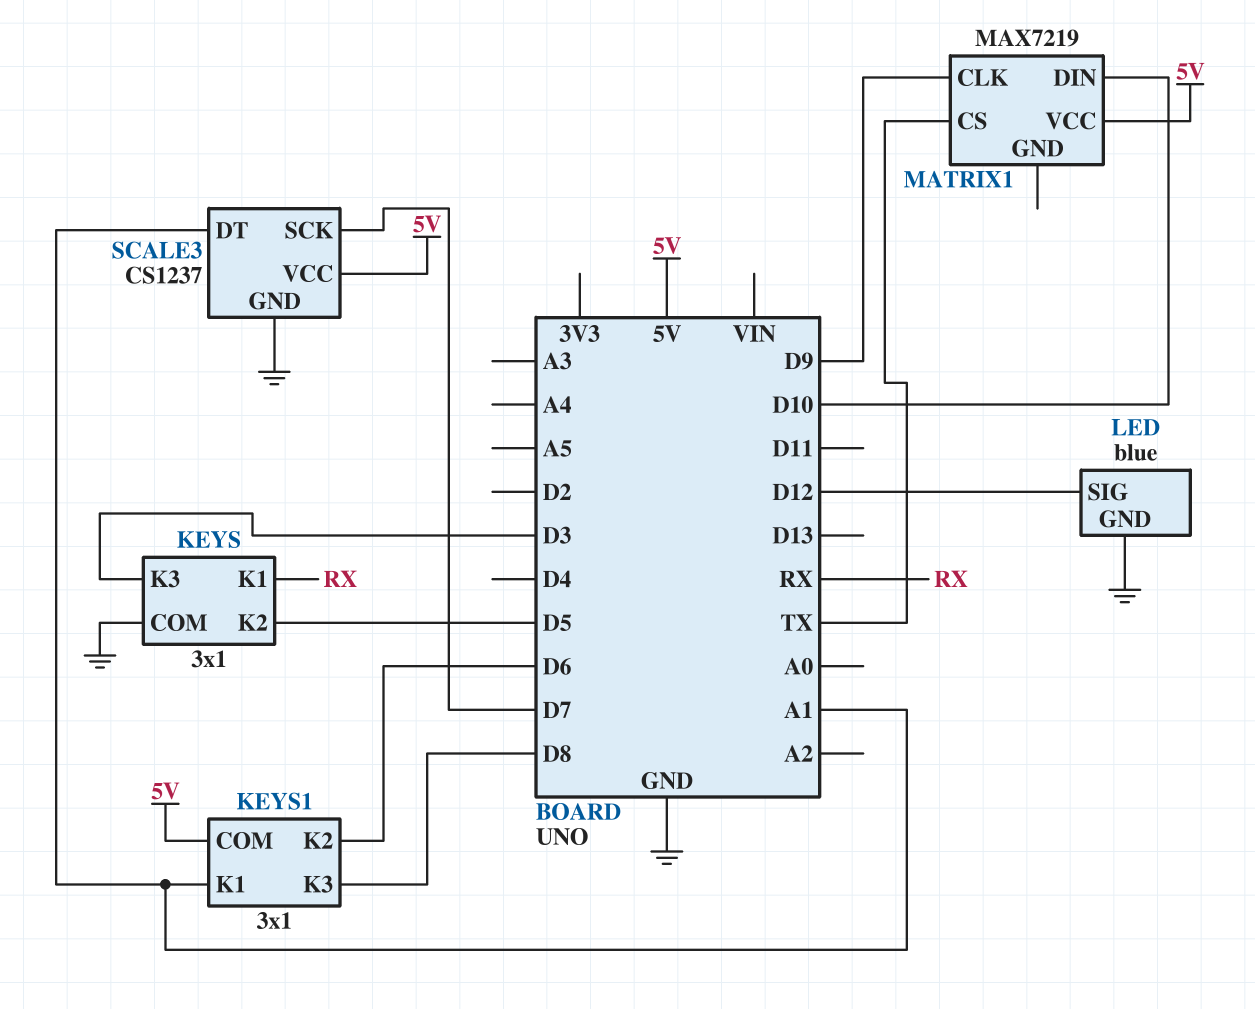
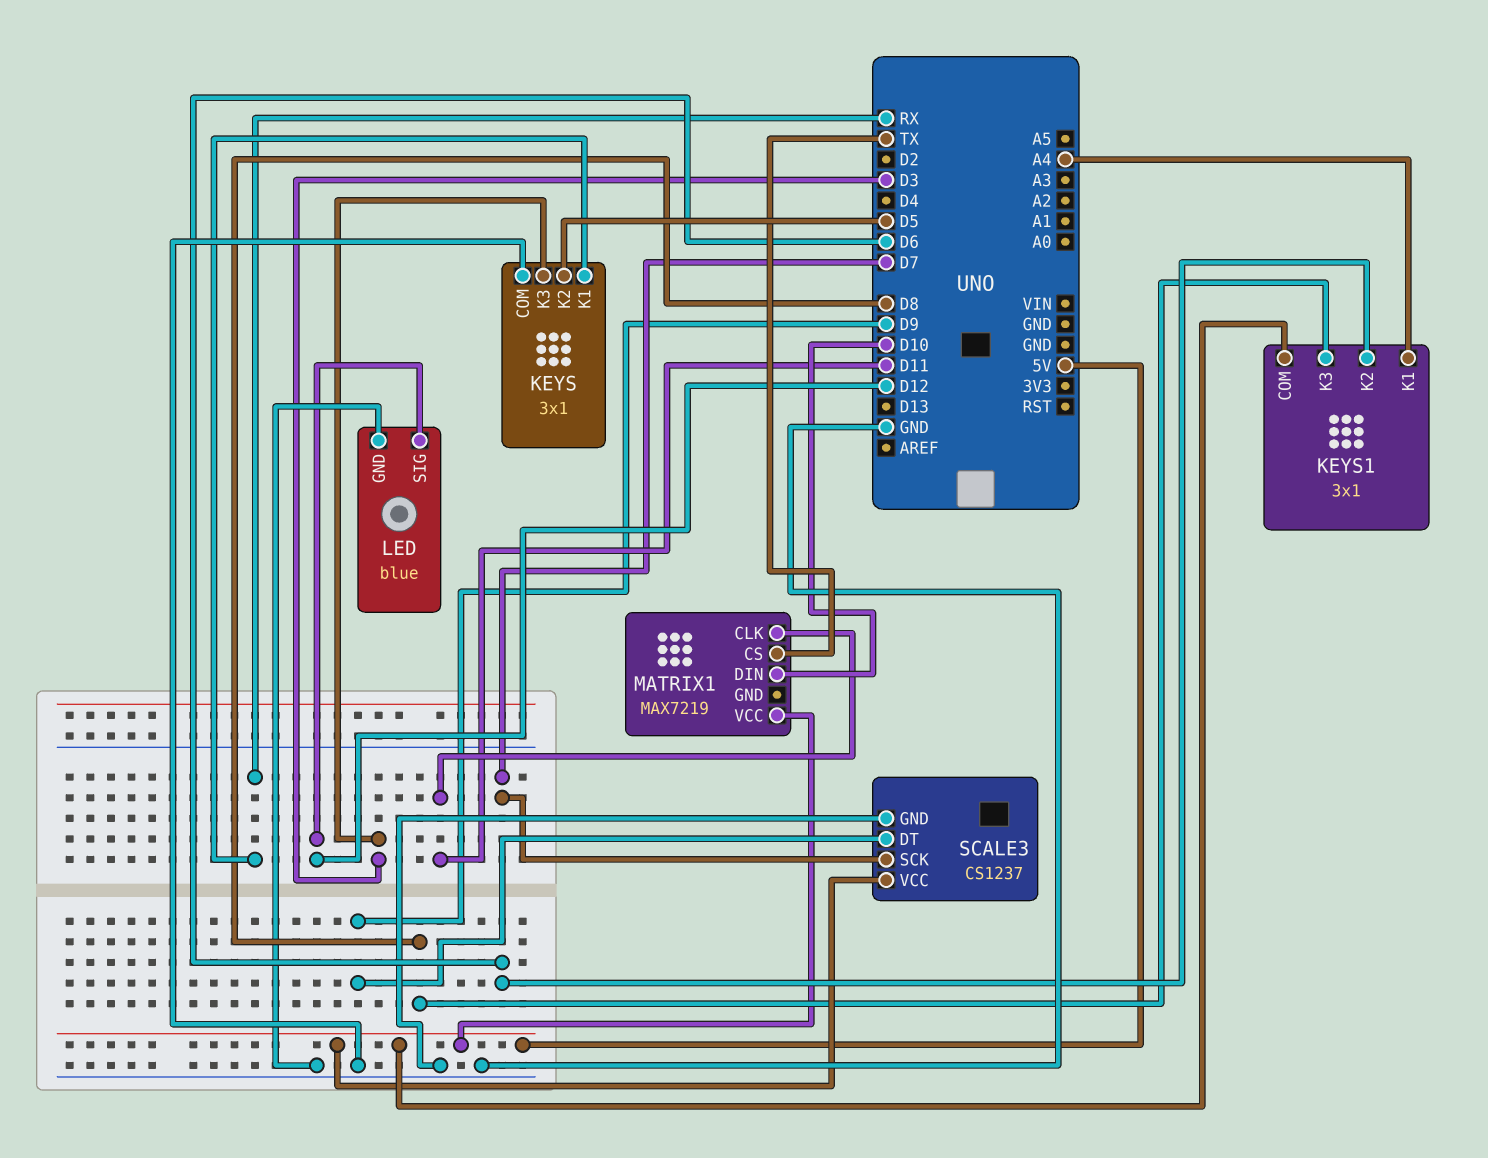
KEYS1 pin K1: A1 -> A4
MATRIX1 pin CLK: D9 -> D11
SCALE3 pin DT: A1 -> D9

